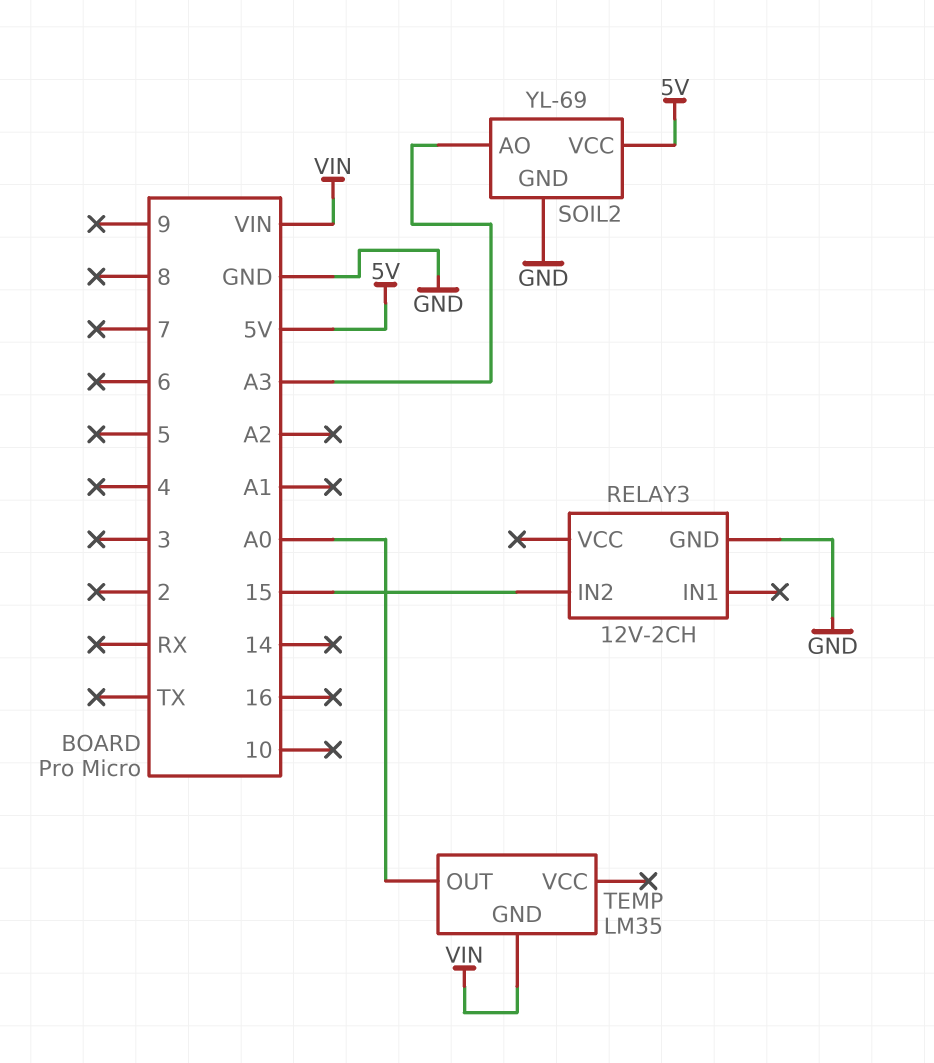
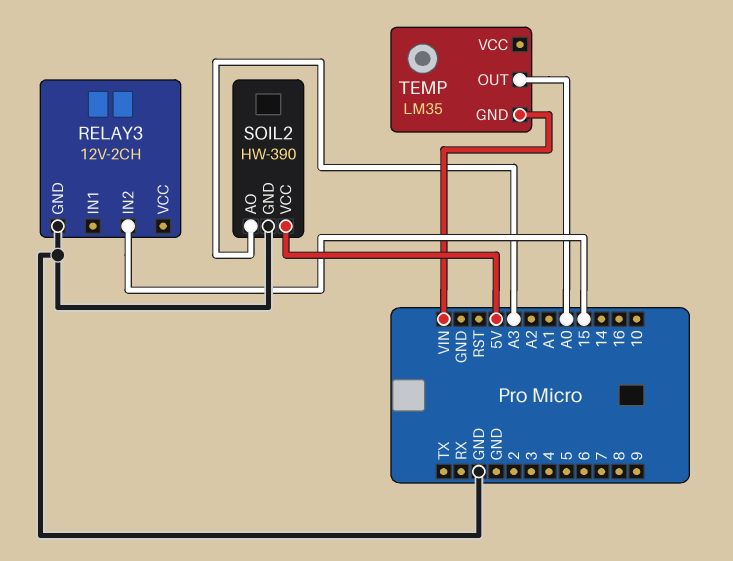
SOIL2: YL-69 -> HW-390

